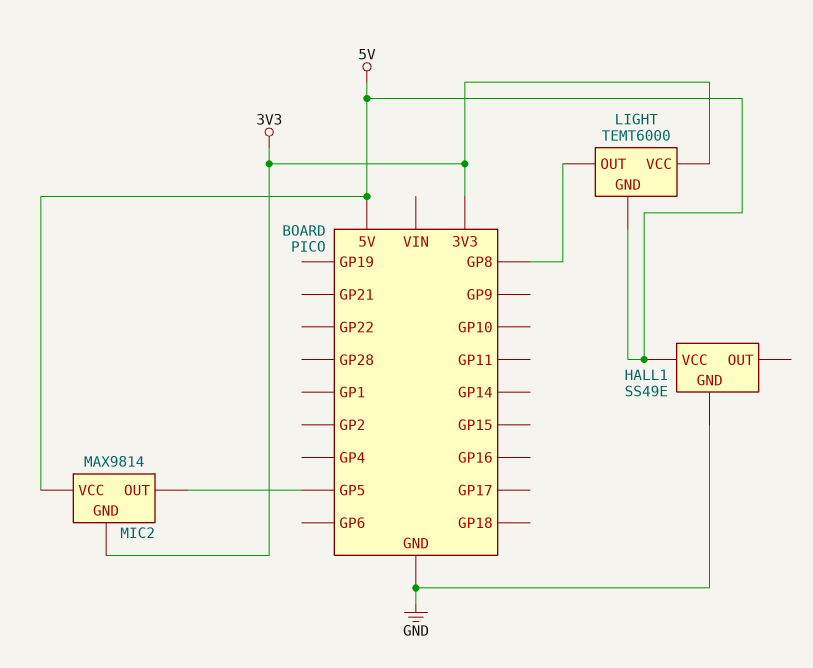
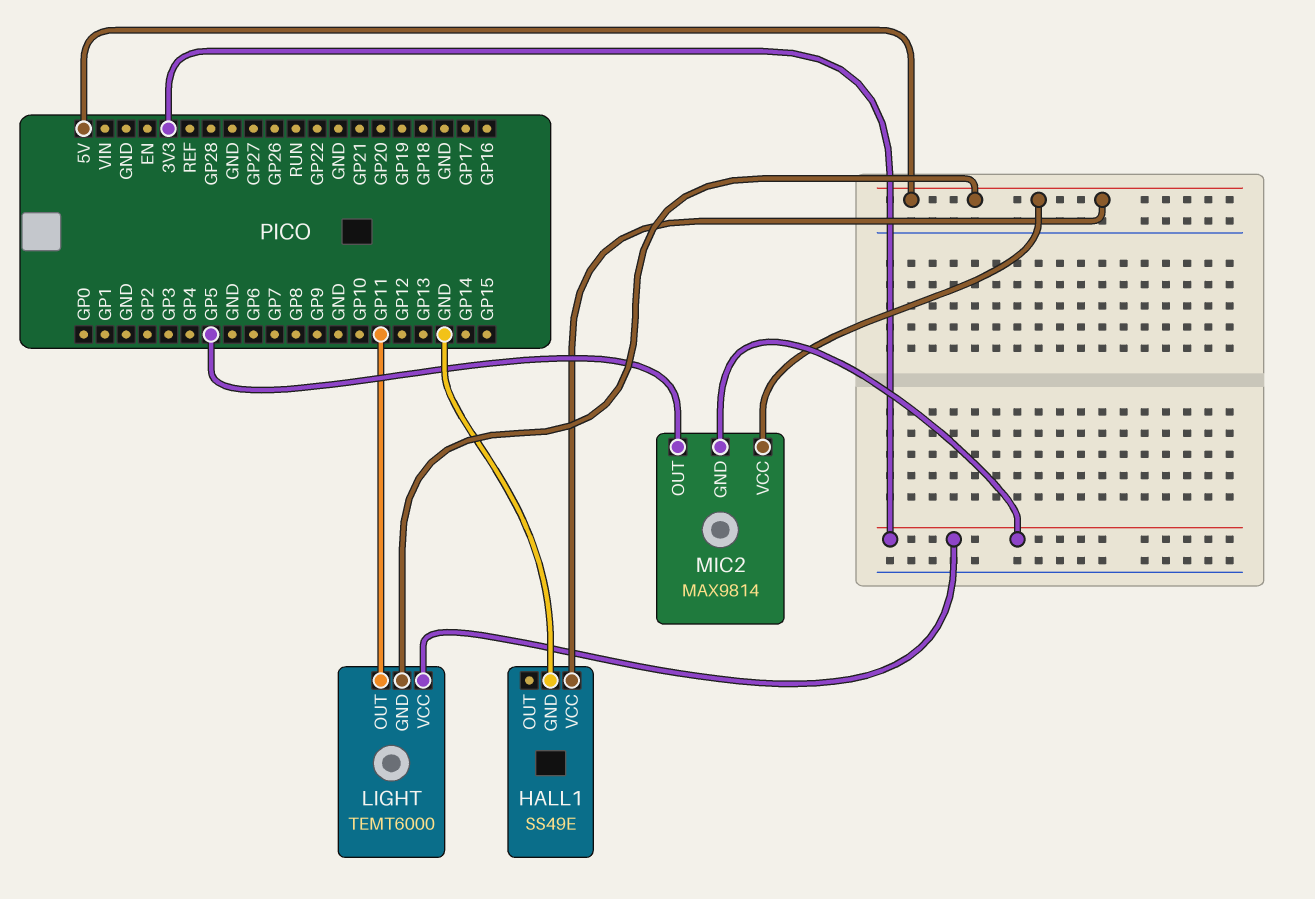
LIGHT pin OUT: GP8 -> GP11

